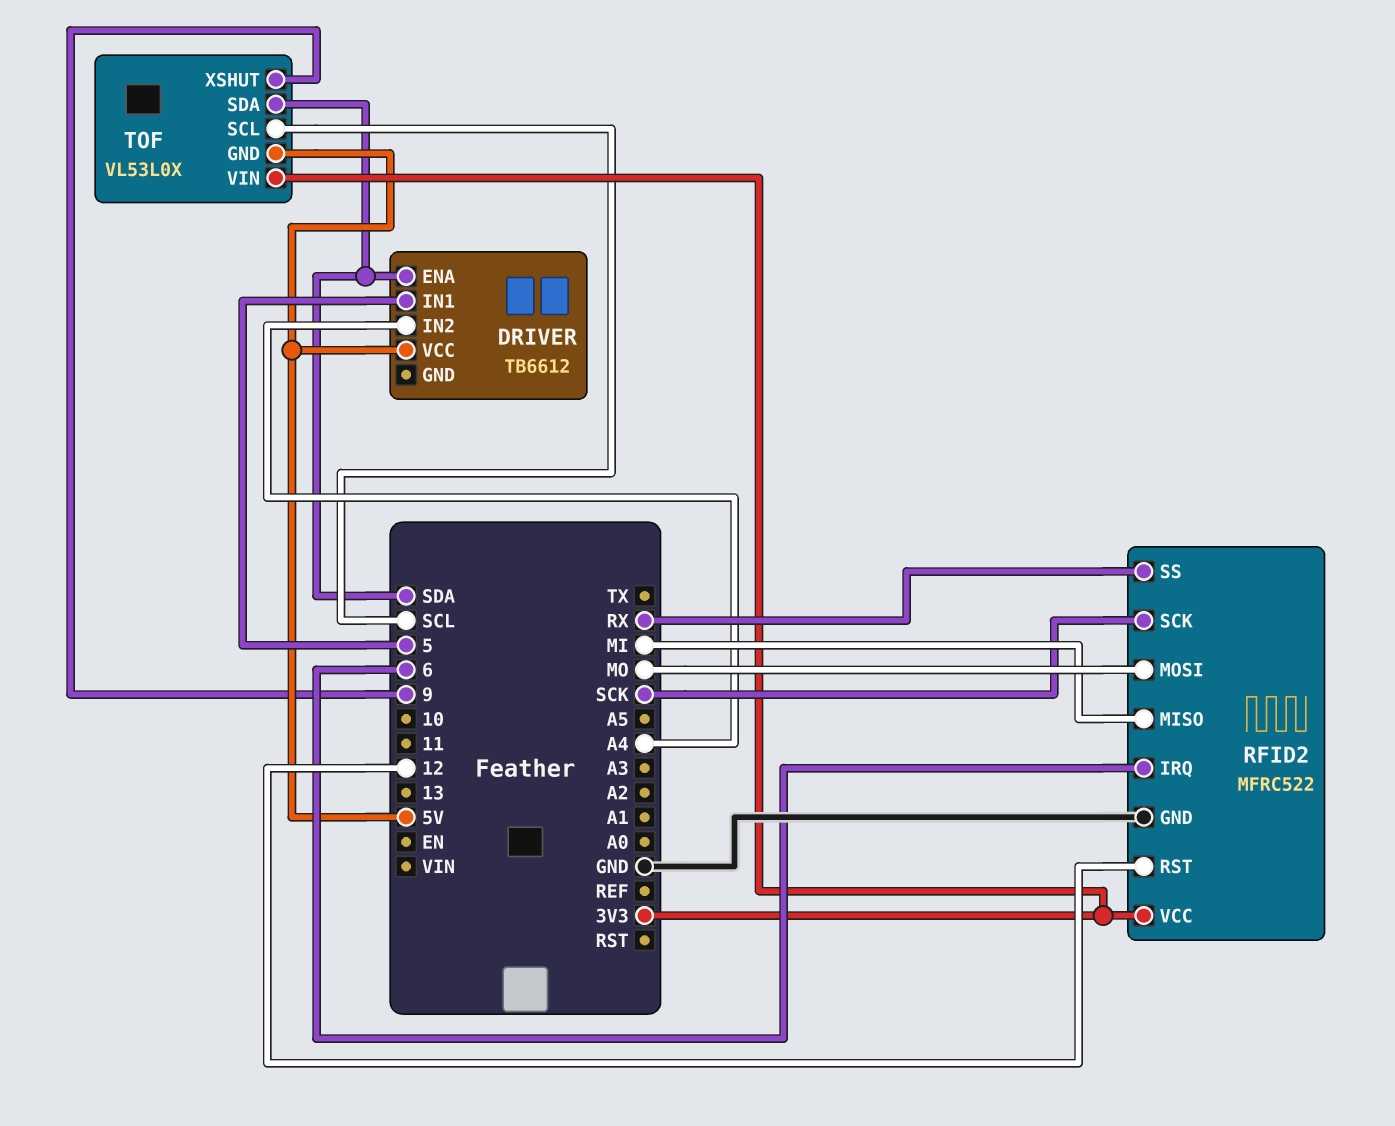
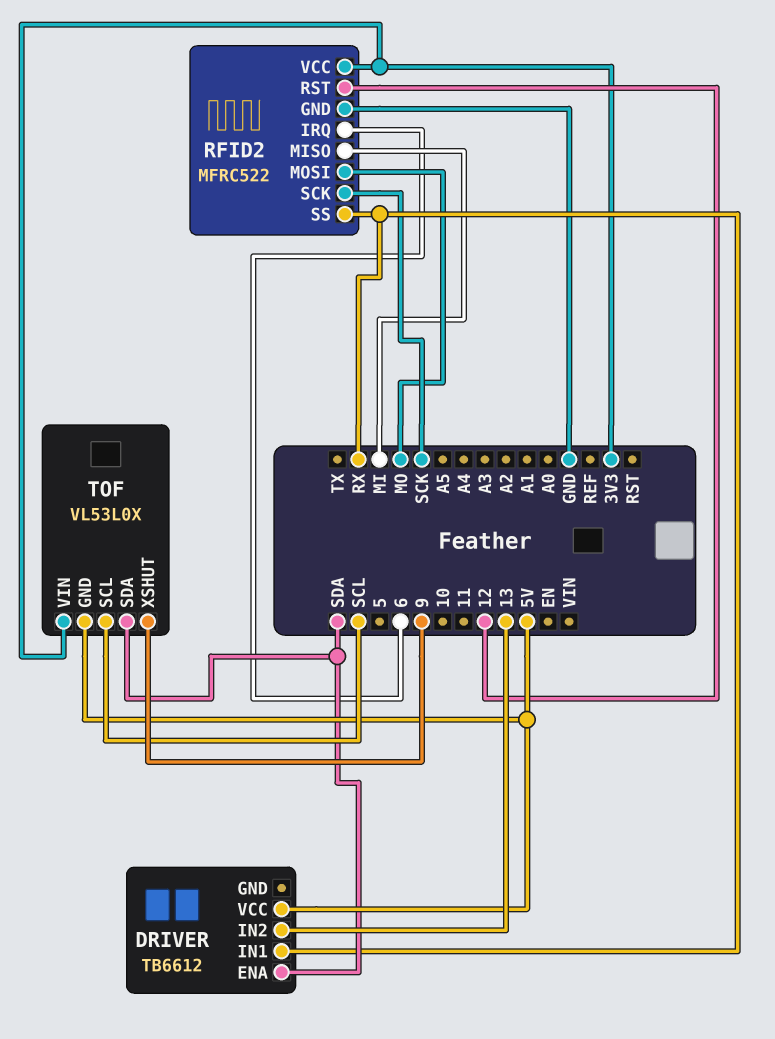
DRIVER pin IN1: 5 -> RX
DRIVER pin IN2: A4 -> 13

